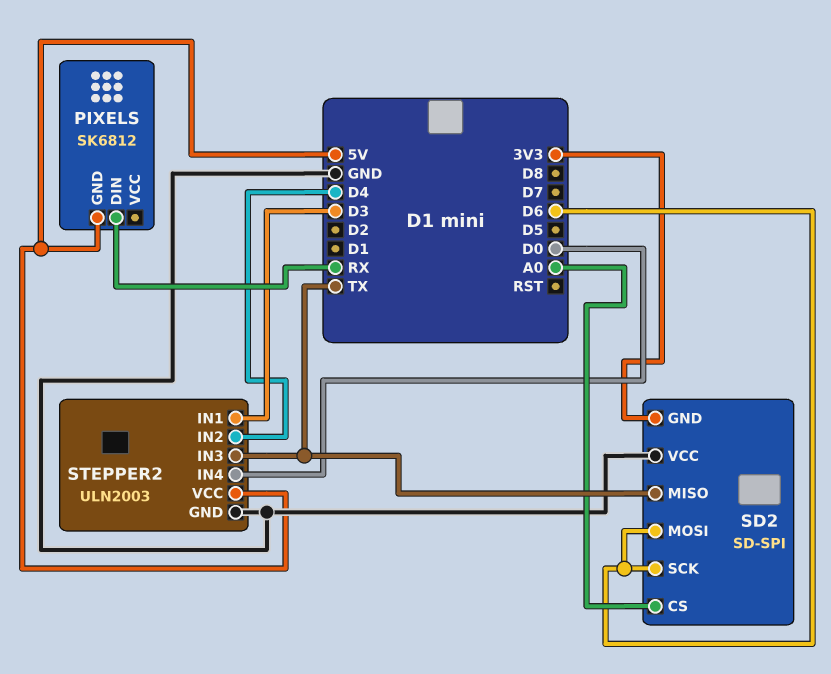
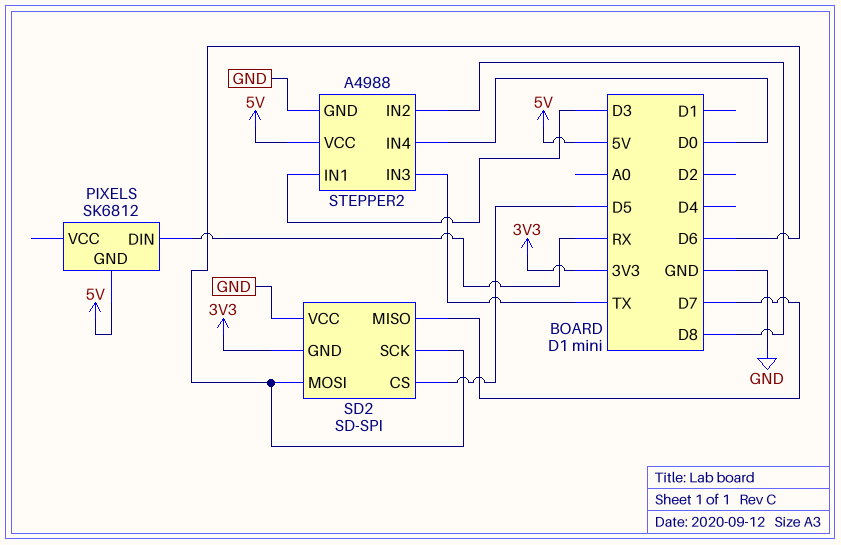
SD2 pin CS: A0 -> D5
SD2 pin MISO: TX -> D7
STEPPER2: ULN2003 -> A4988
STEPPER2 pin IN2: D4 -> D8

